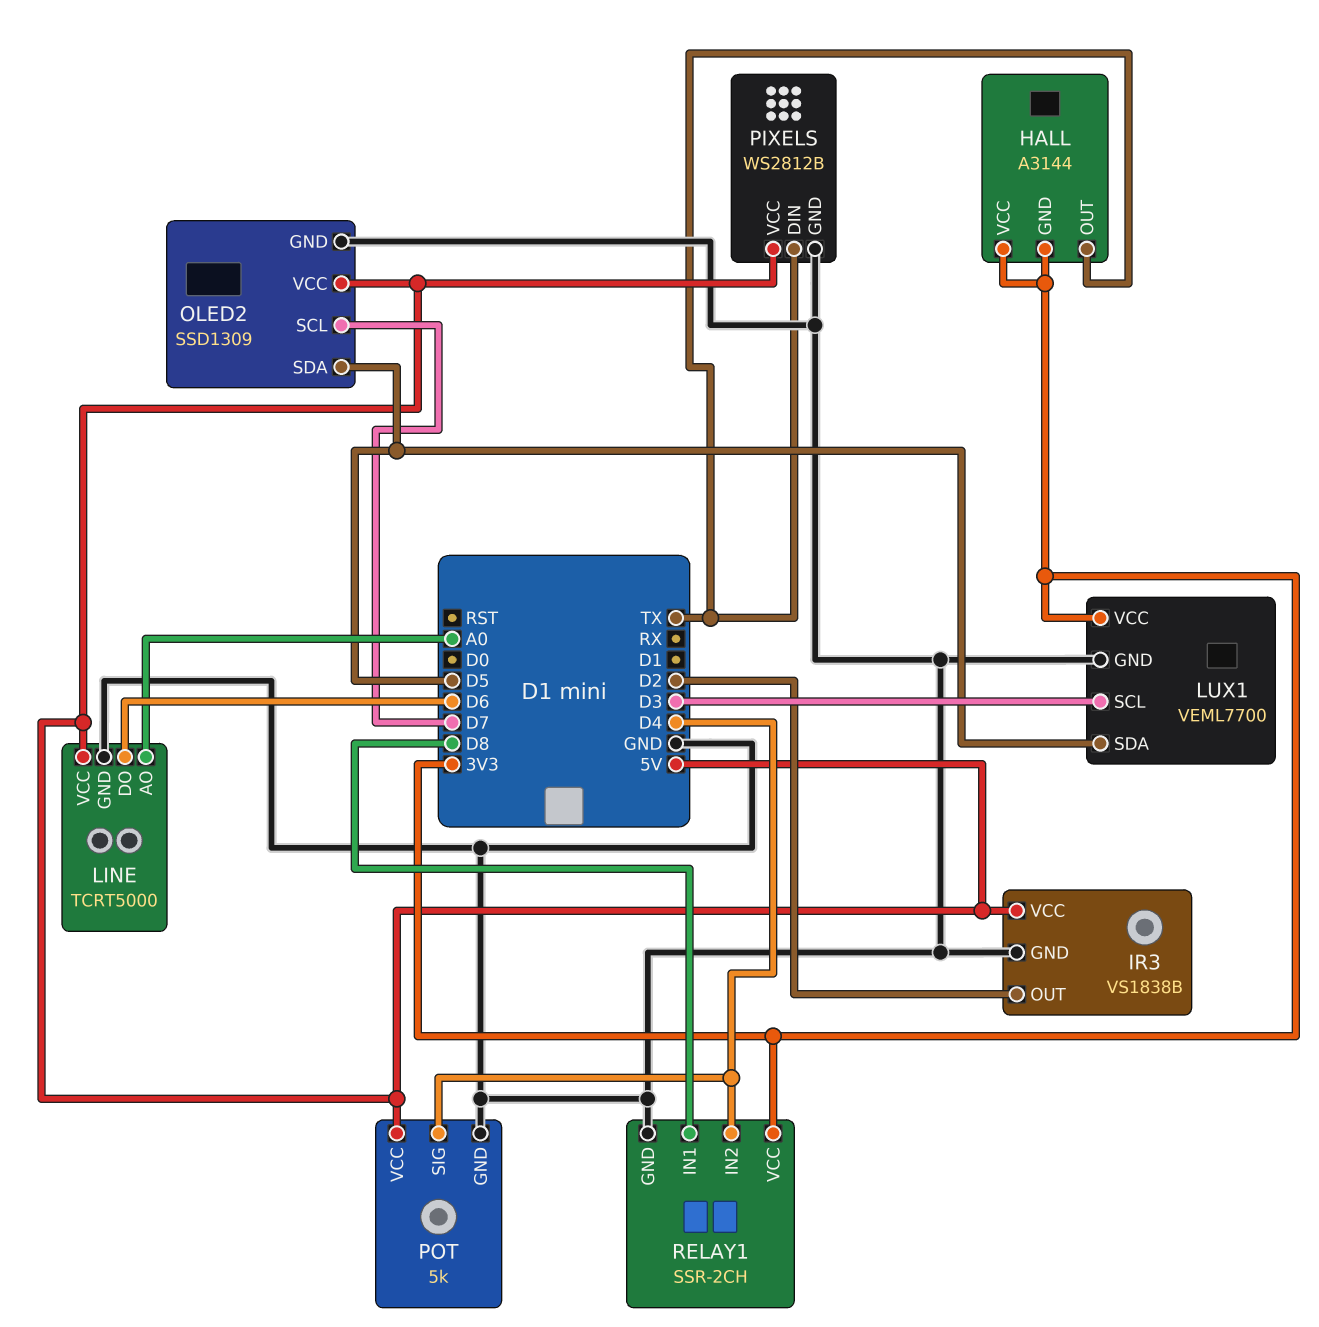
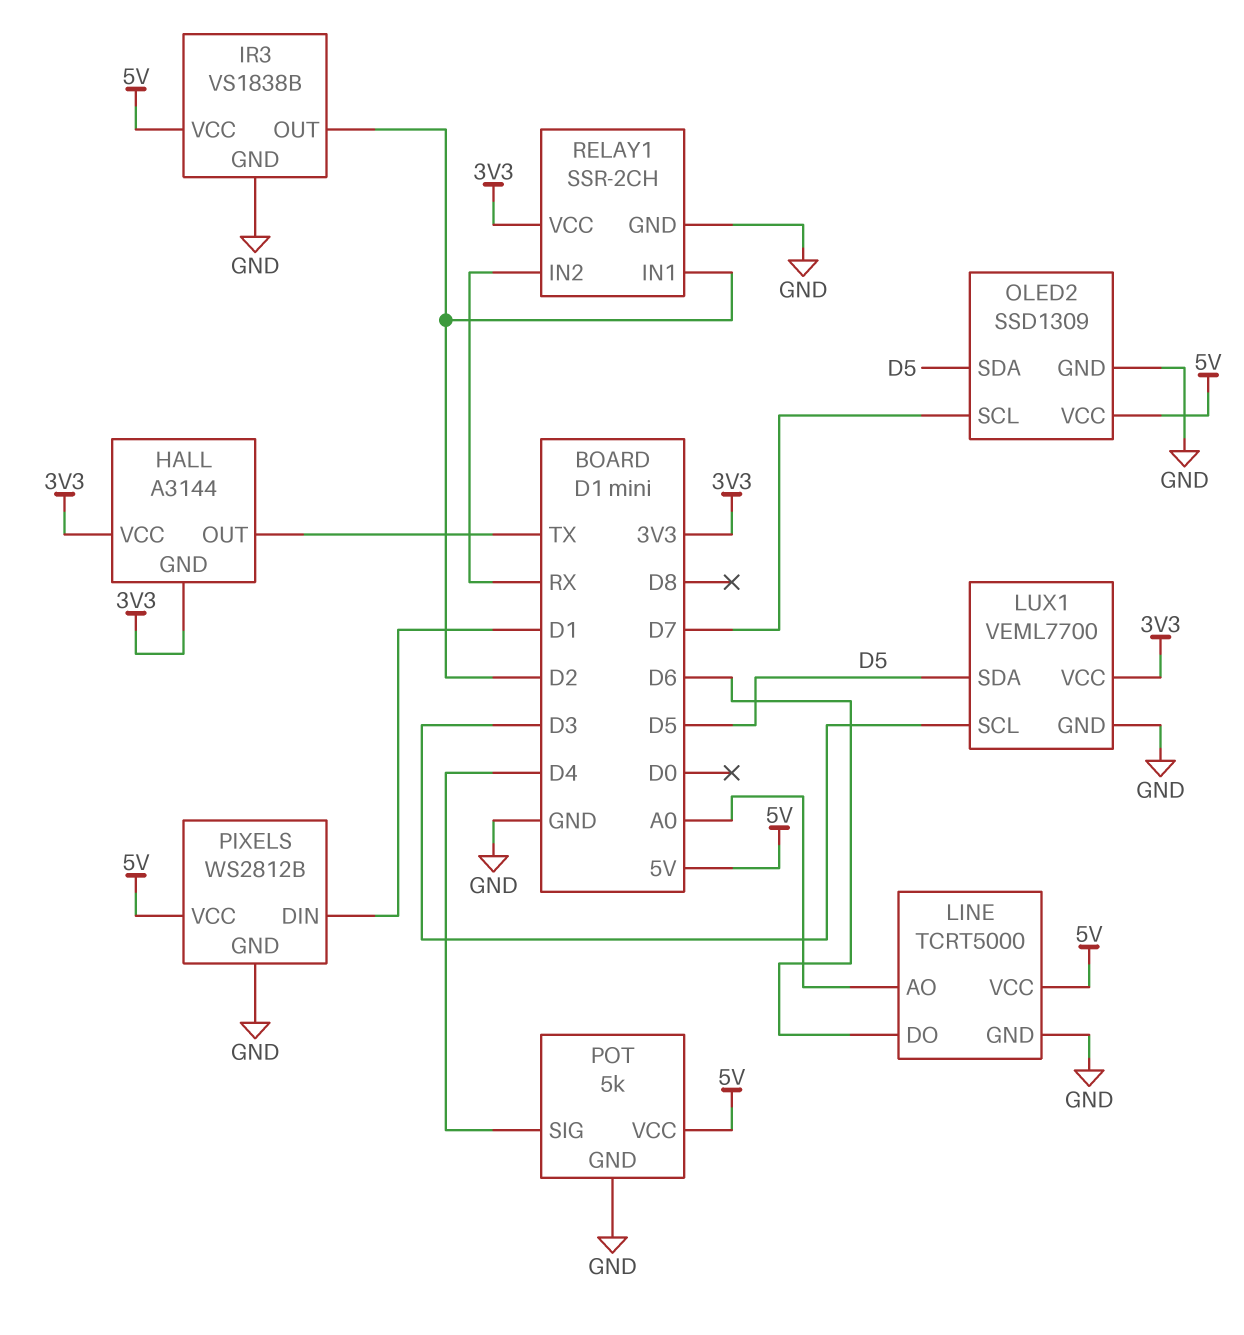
PIXELS pin DIN: TX -> D1
RELAY1 pin IN1: D8 -> D2
RELAY1 pin IN2: D4 -> RX

